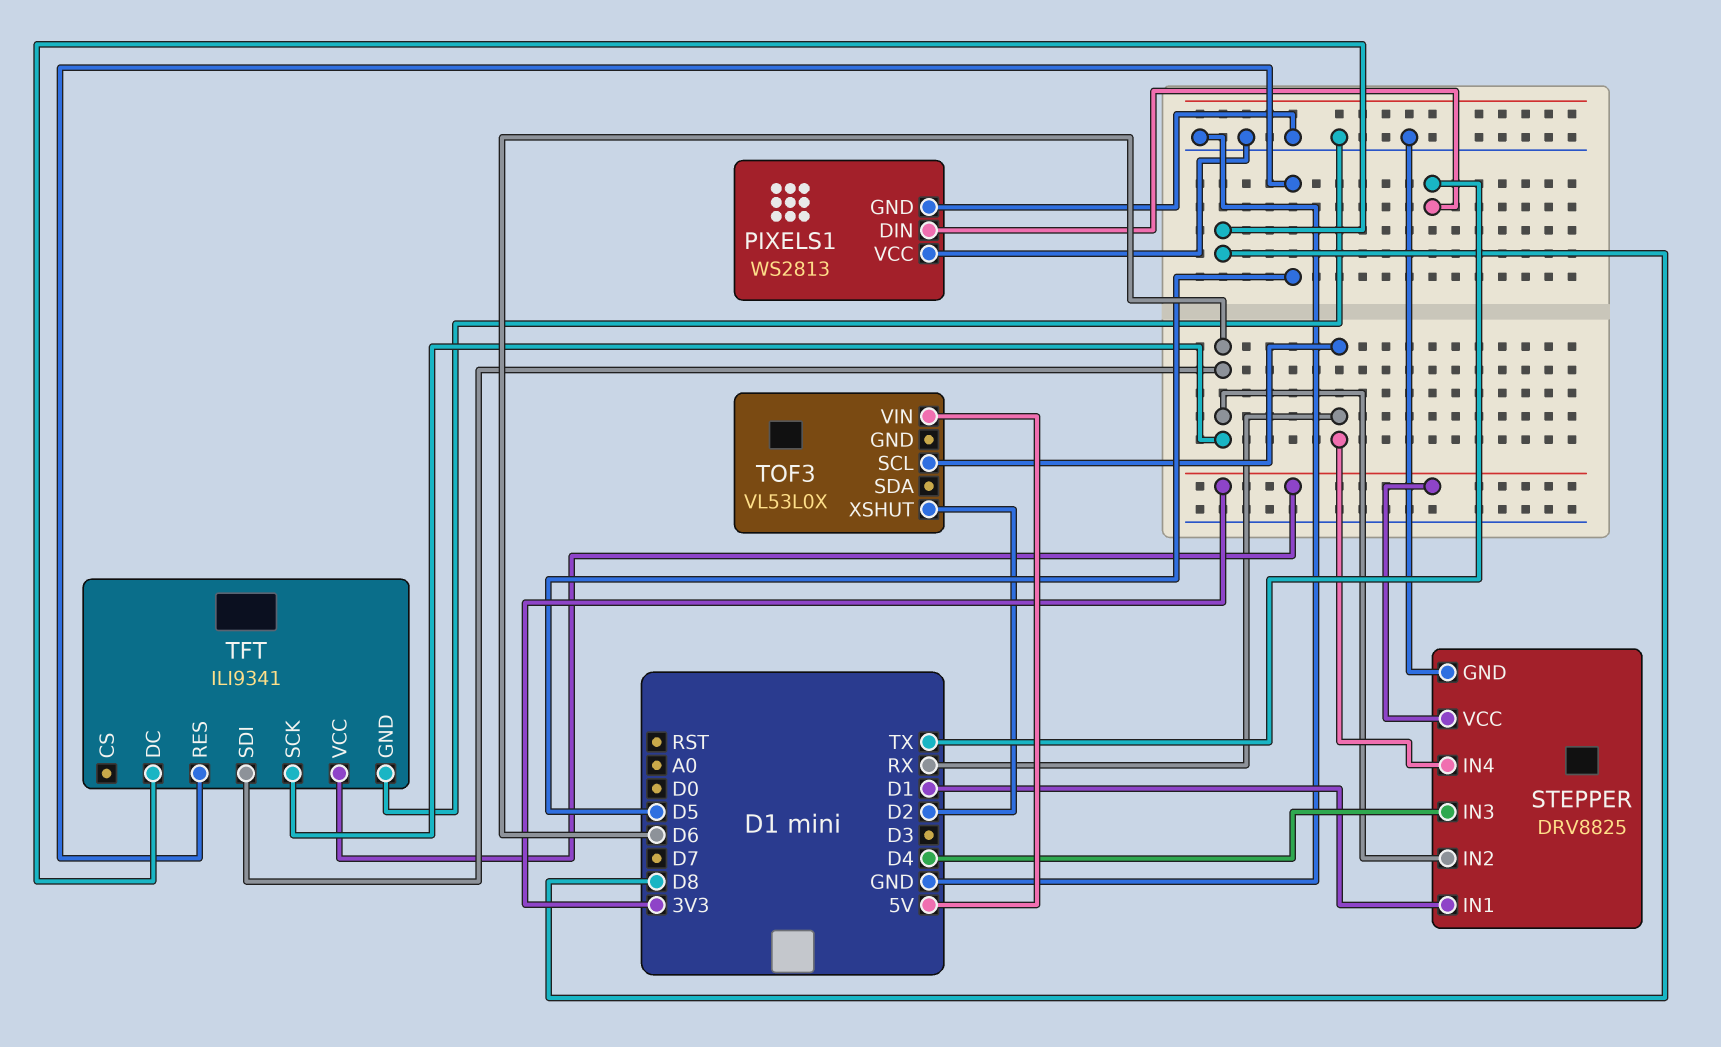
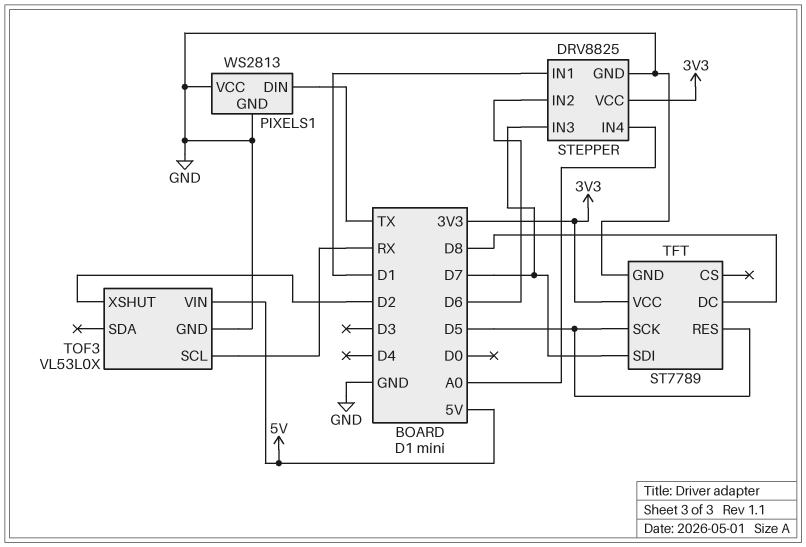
STEPPER pin IN3: D4 -> D7
STEPPER pin IN4: RX -> A0
TFT: ILI9341 -> ST7789
TFT pin SCK: D6 -> D5
TFT pin SDI: D6 -> D7
TOF3 pin GND: none -> GND

